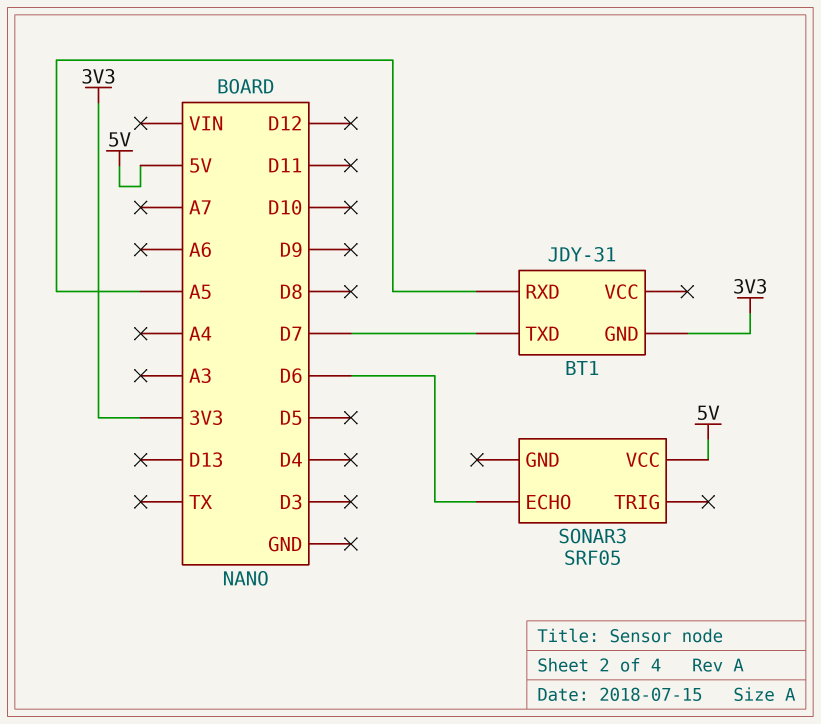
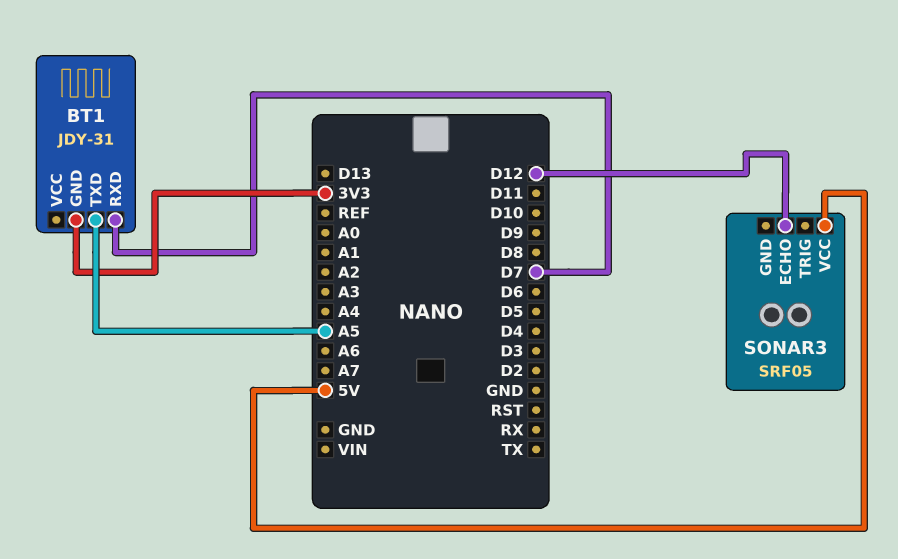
BT1 pin RXD: A5 -> D7
BT1 pin TXD: D7 -> A5
SONAR3 pin ECHO: D6 -> D12

